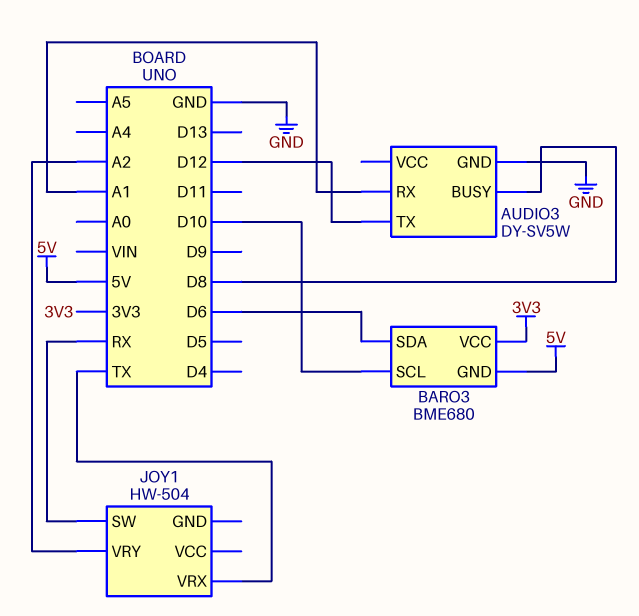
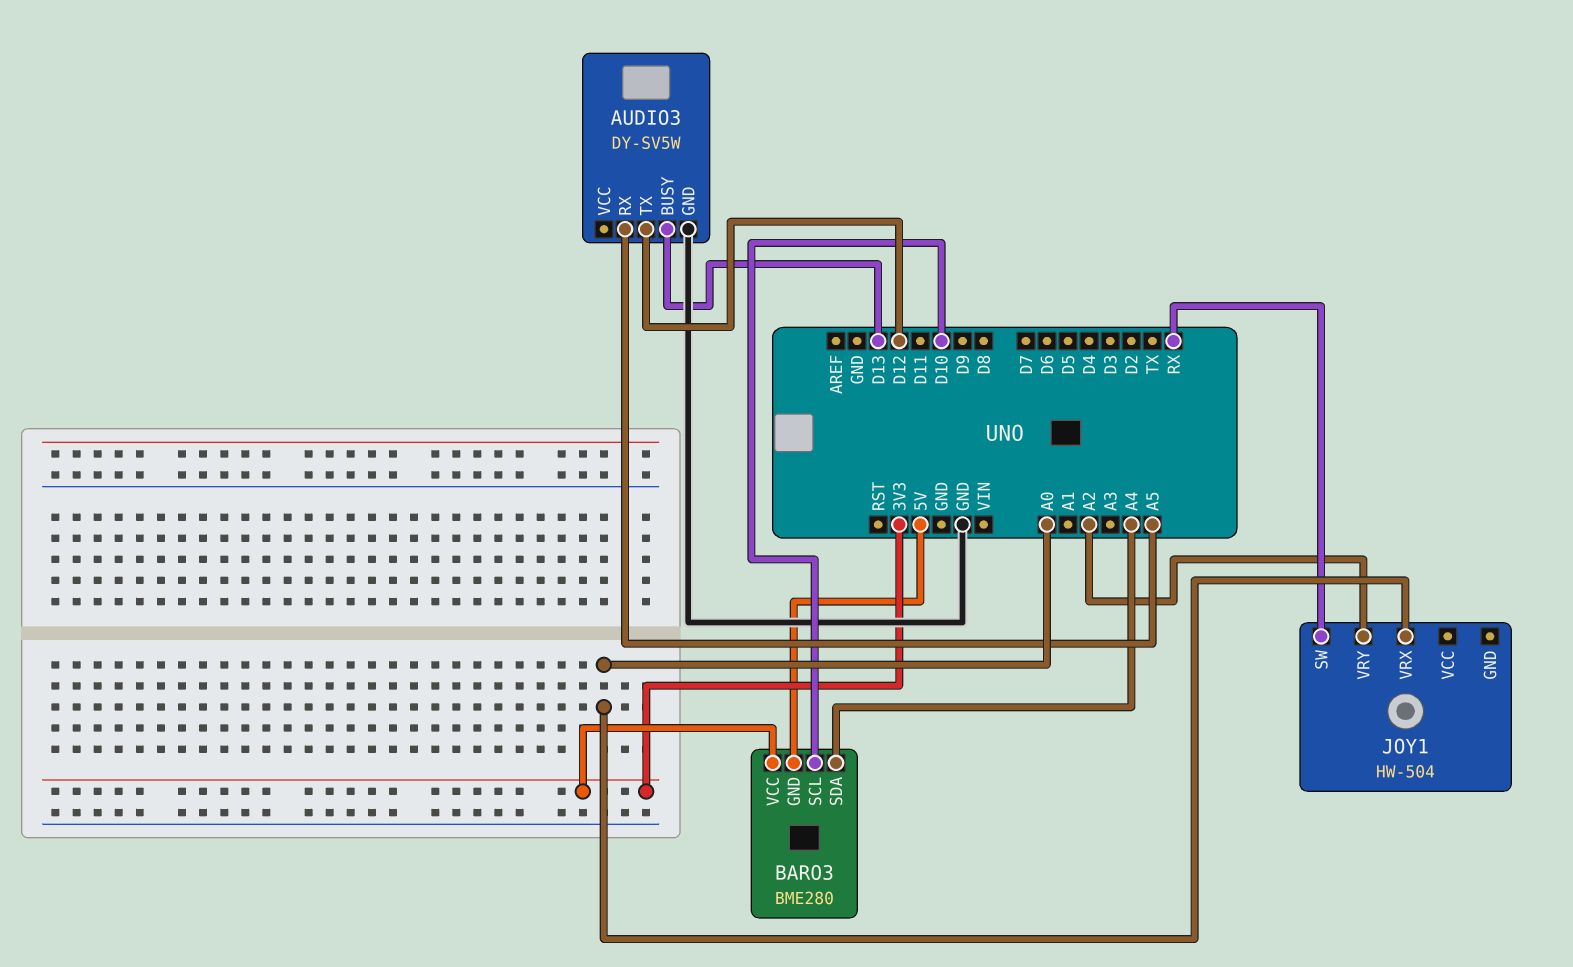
AUDIO3 pin BUSY: D8 -> D13
AUDIO3 pin RX: A1 -> A5
BARO3: BME680 -> BME280
BARO3 pin SDA: D6 -> A4
JOY1 pin VRX: TX -> A0

